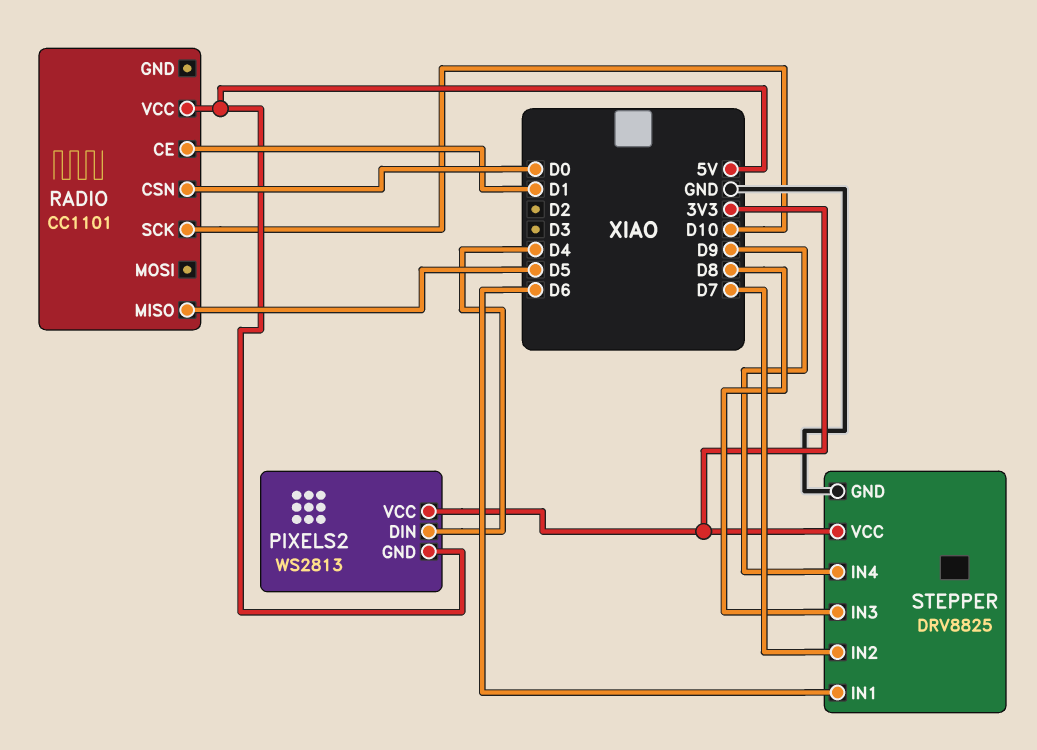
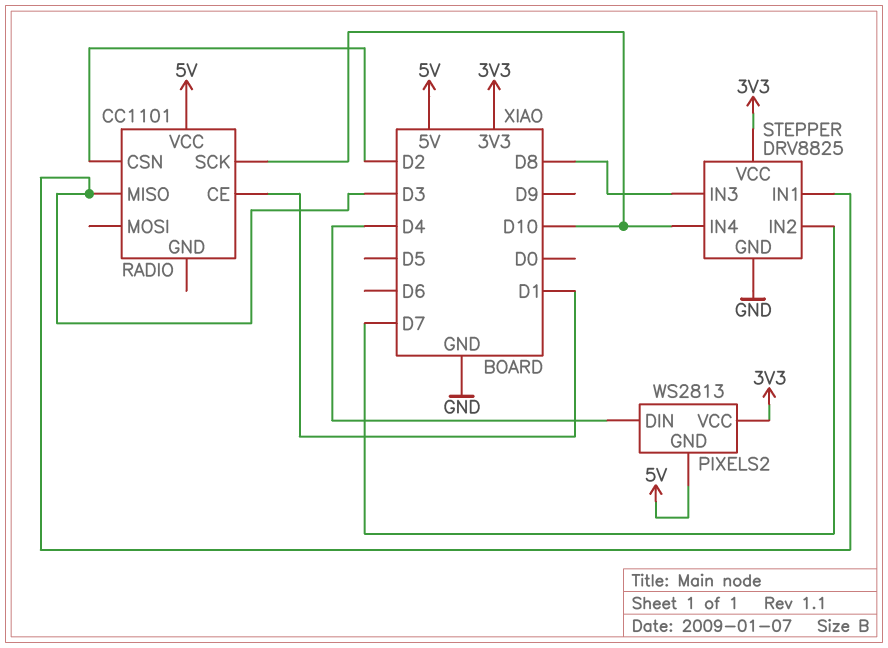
RADIO pin CSN: D0 -> D2
RADIO pin MISO: D5 -> D3
STEPPER pin IN1: D6 -> D3
STEPPER pin IN4: D9 -> D10

